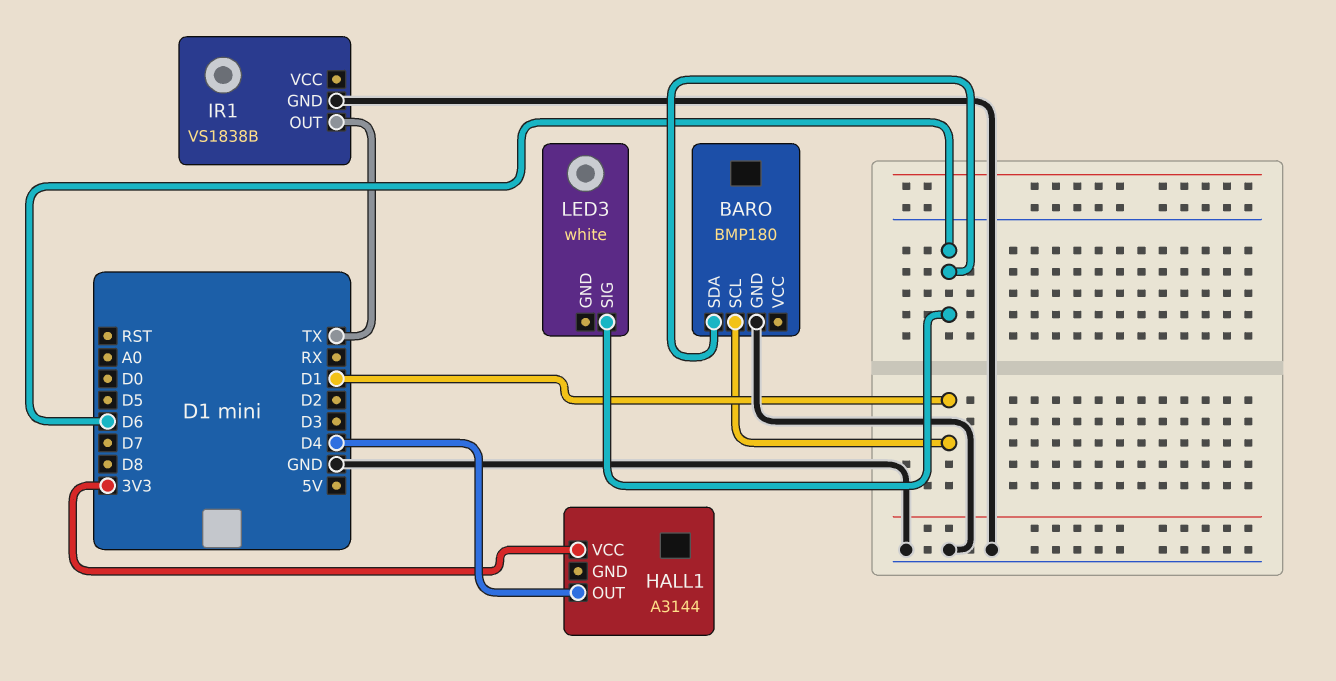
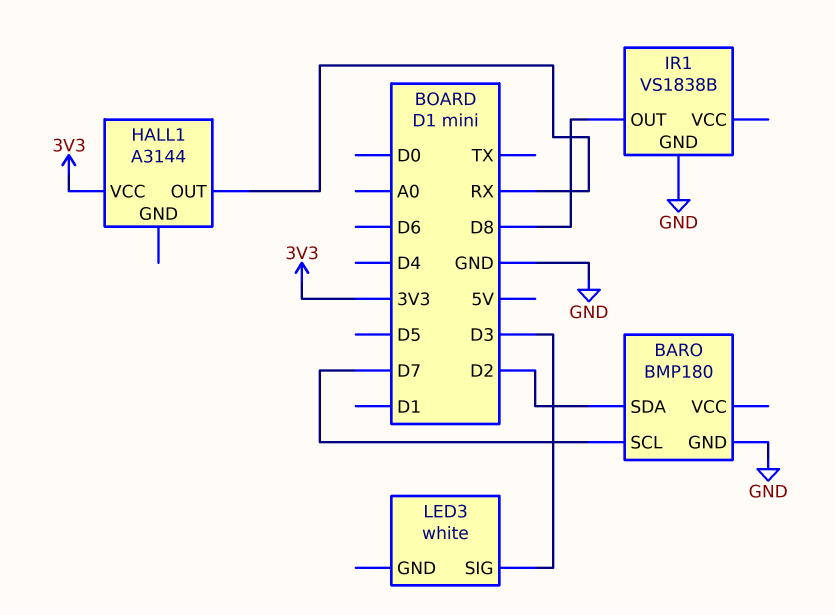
BARO pin SCL: D1 -> D7
BARO pin SDA: D6 -> D2
HALL1 pin OUT: D4 -> RX
IR1 pin OUT: TX -> D8
LED3 pin SIG: D6 -> D3

